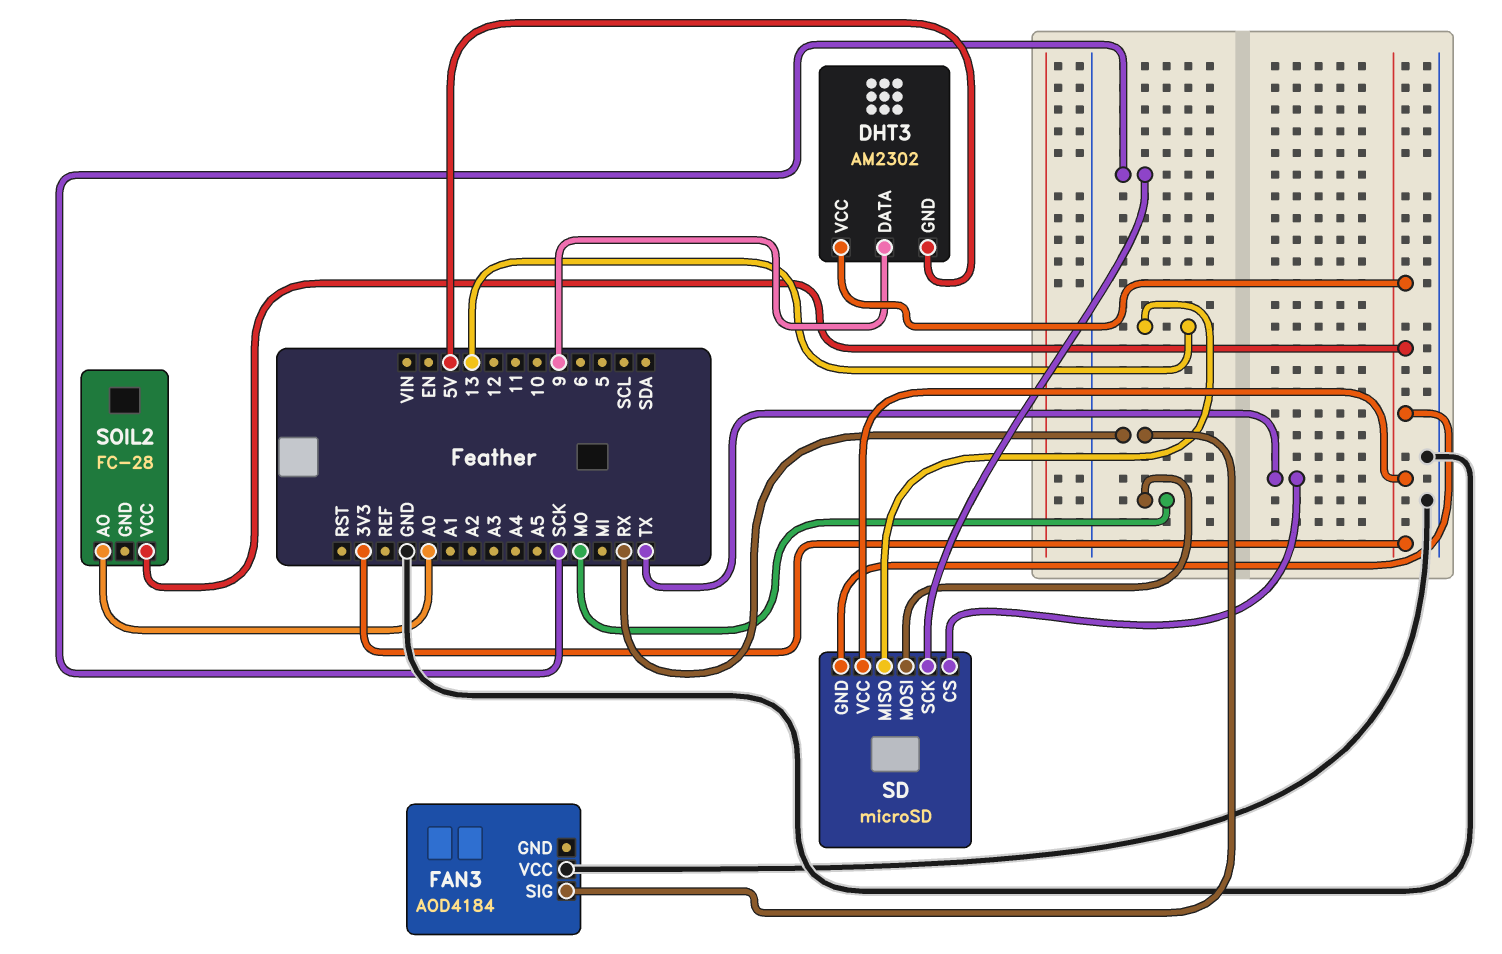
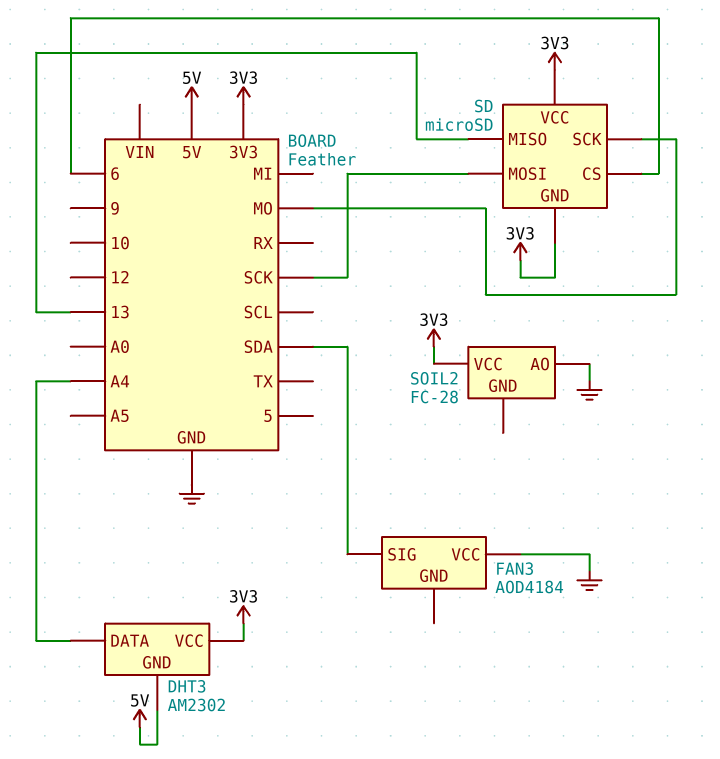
DHT3 pin DATA: 9 -> A4
FAN3 pin SIG: RX -> SDA
SD pin CS: TX -> 6
SD pin MOSI: MO -> SCK
SD pin SCK: SCK -> MO
SOIL2 pin AO: A0 -> GND

